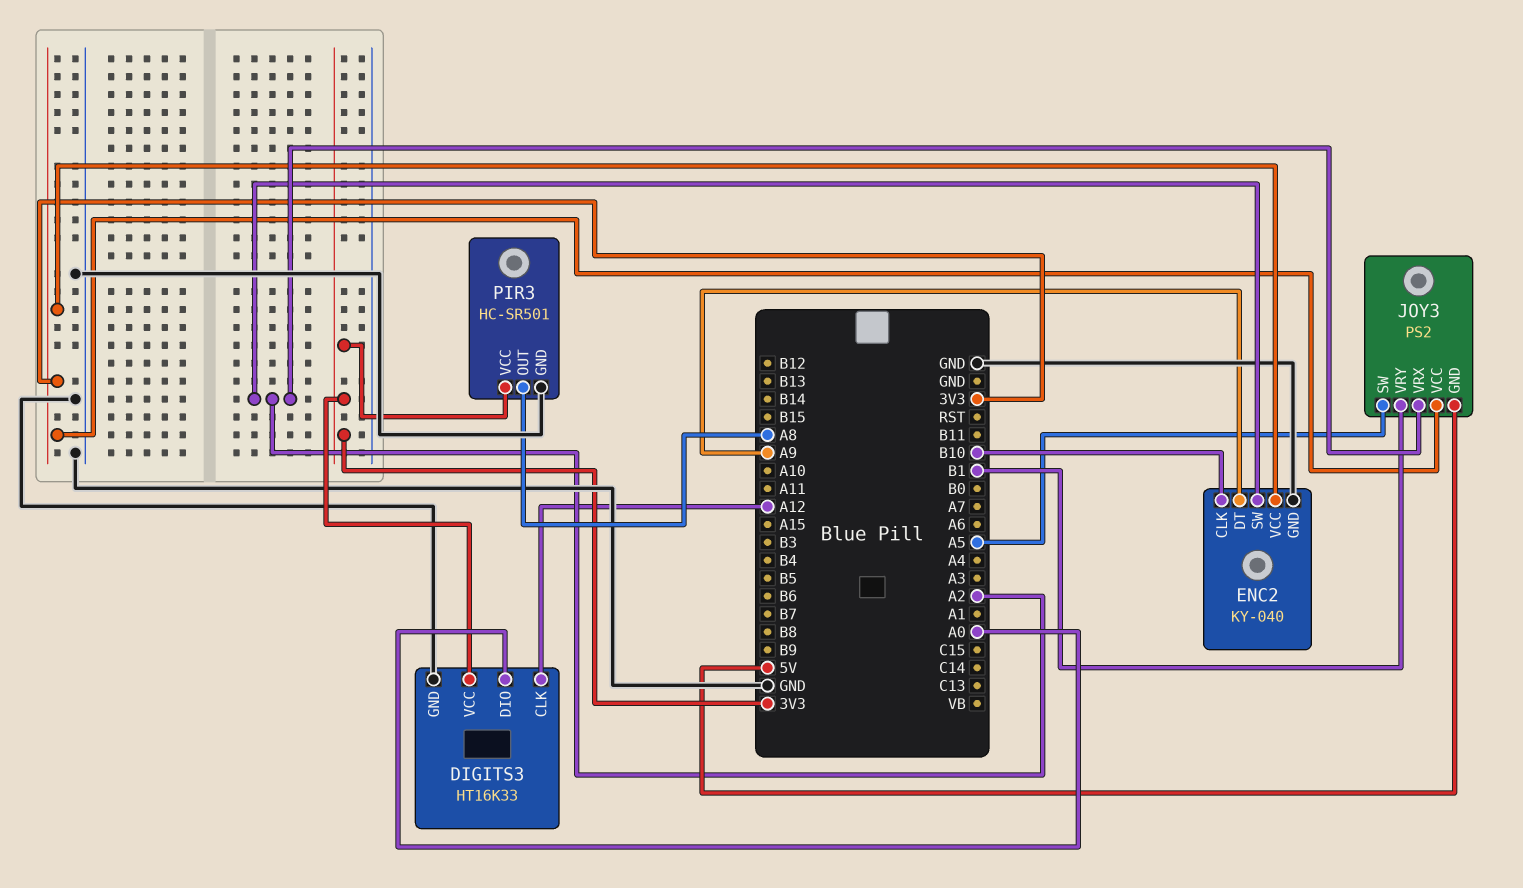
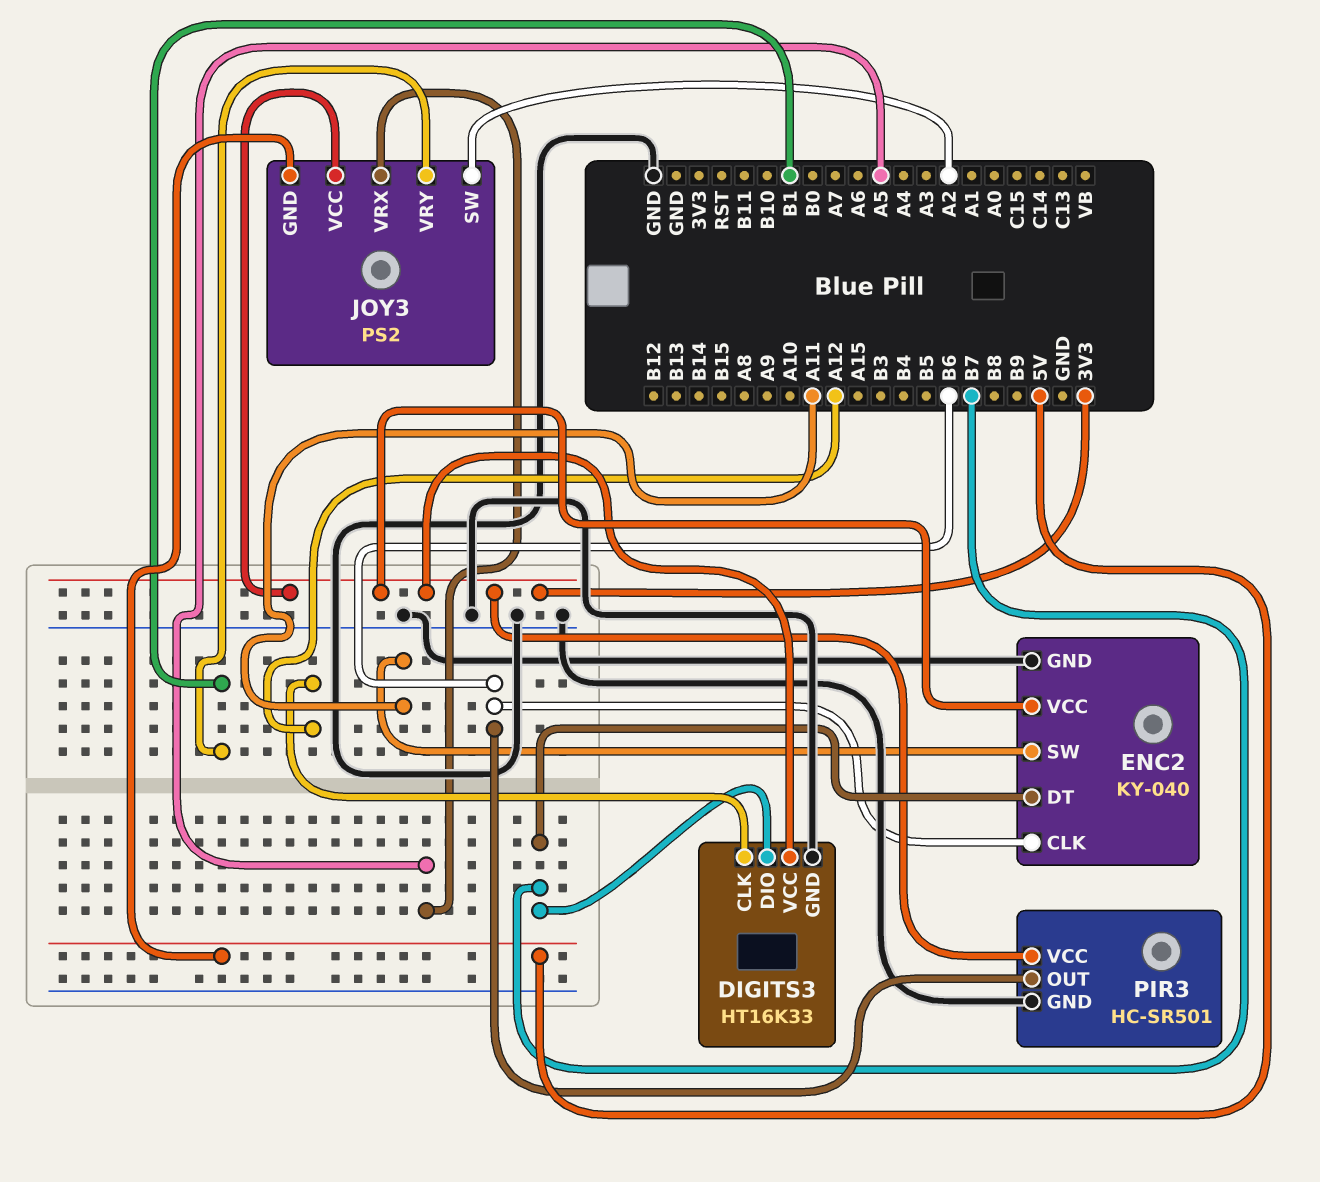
DIGITS3 pin DIO: A0 -> B7
ENC2 pin CLK: B10 -> B6
ENC2 pin DT: A9 -> B7
ENC2 pin SW: A2 -> A11
JOY3 pin SW: A5 -> A2
JOY3 pin VRX: A2 -> A5
PIR3 pin OUT: A8 -> B6

